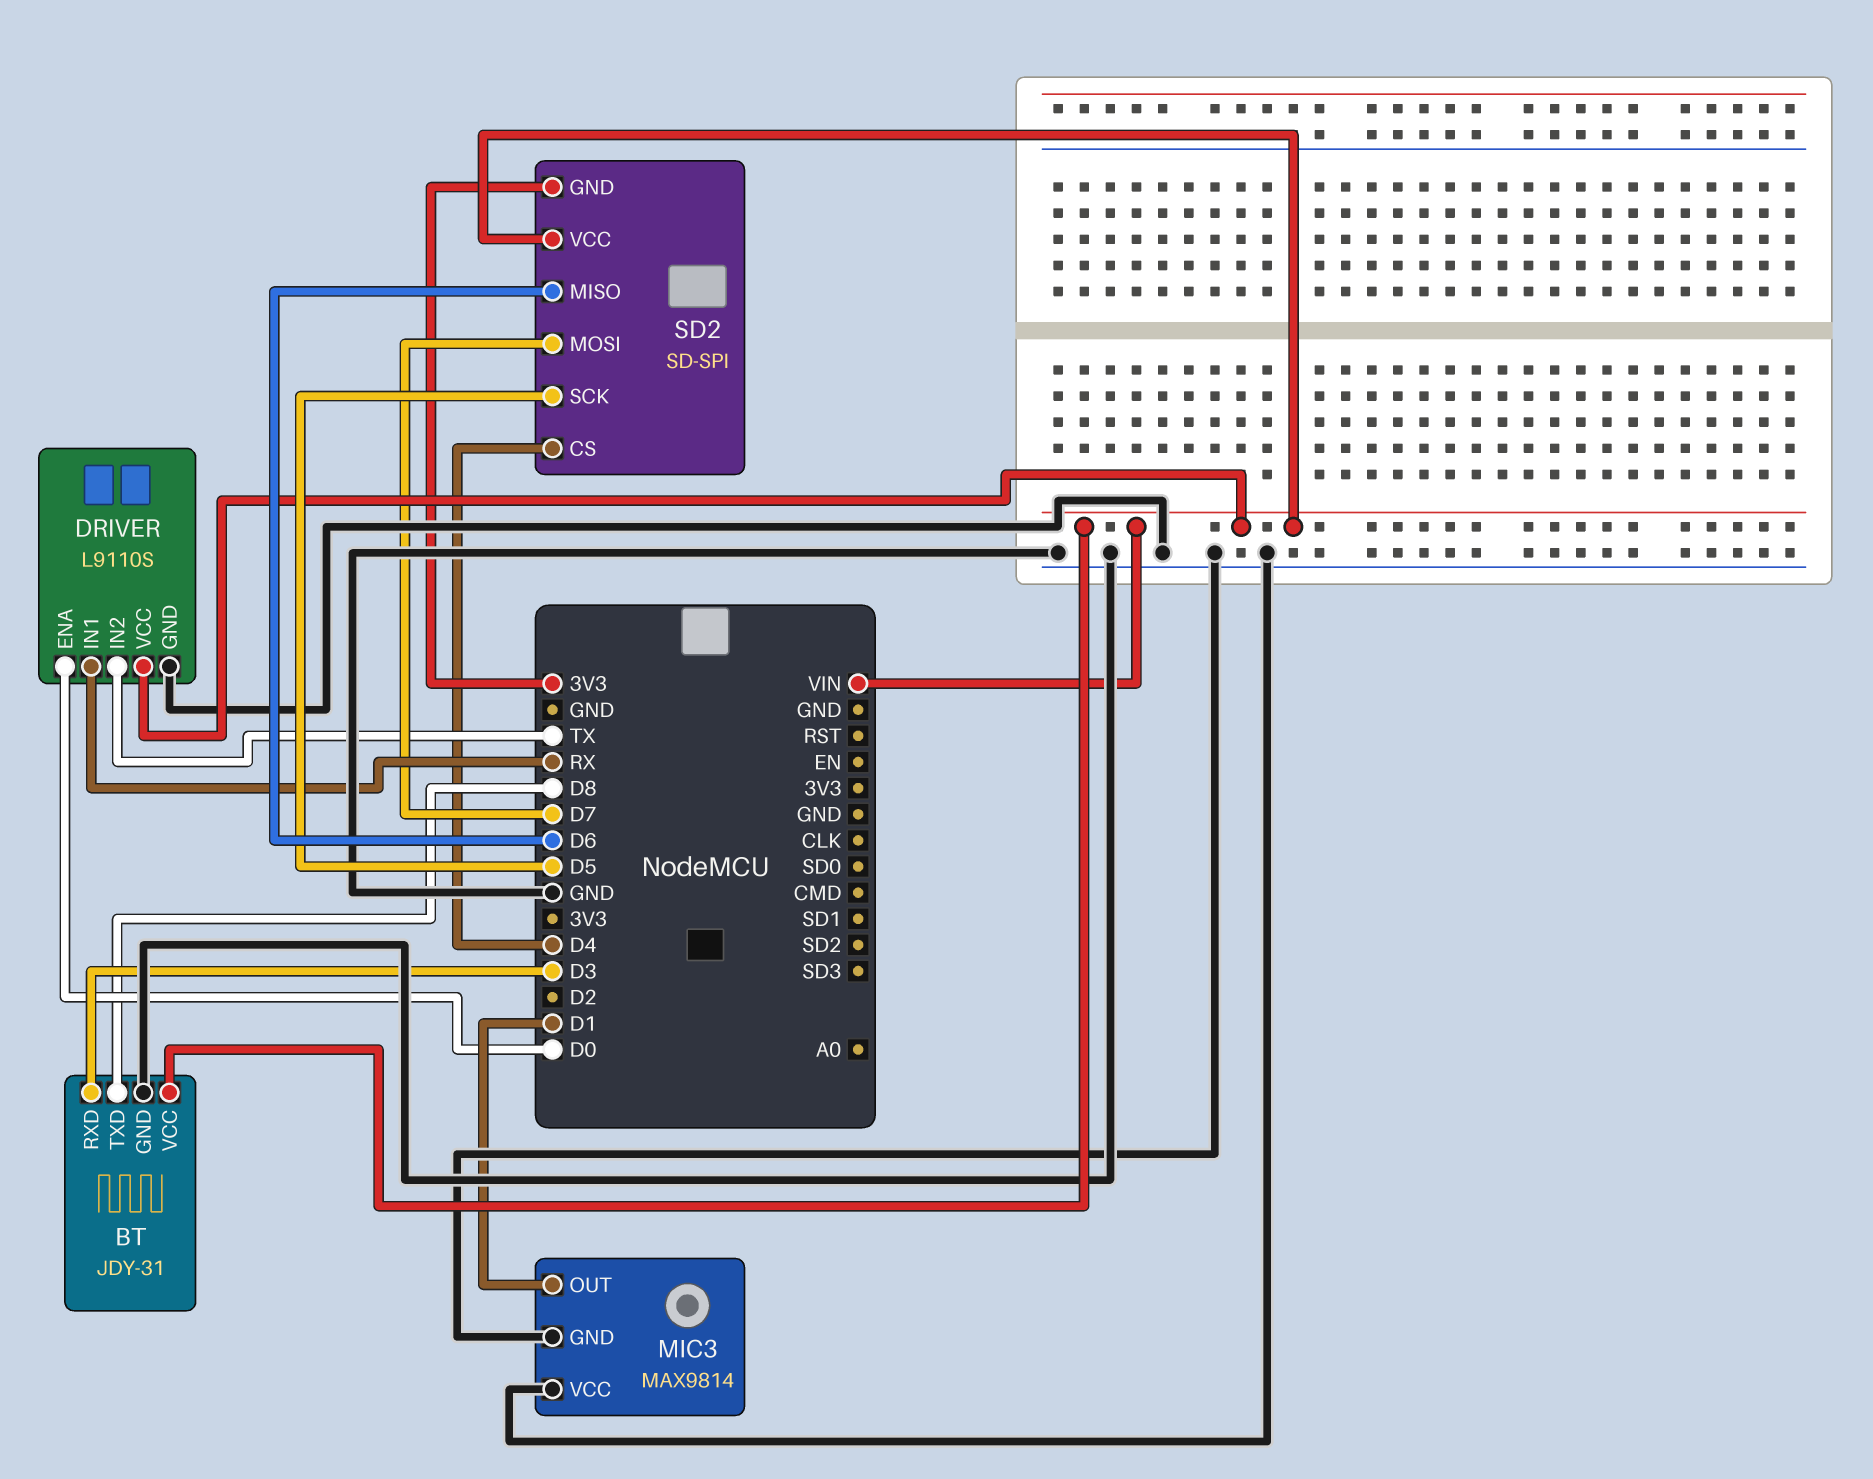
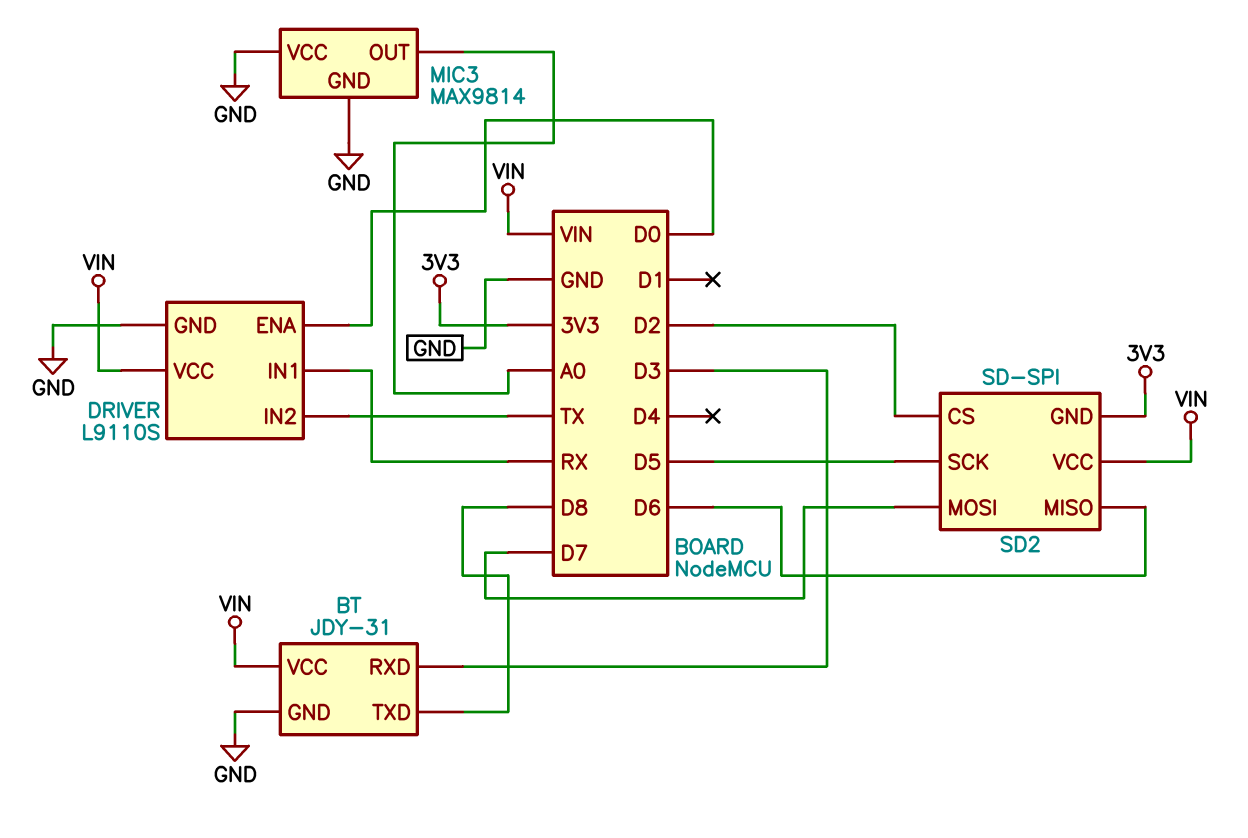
MIC3 pin OUT: D1 -> A0
SD2 pin CS: D4 -> D2

